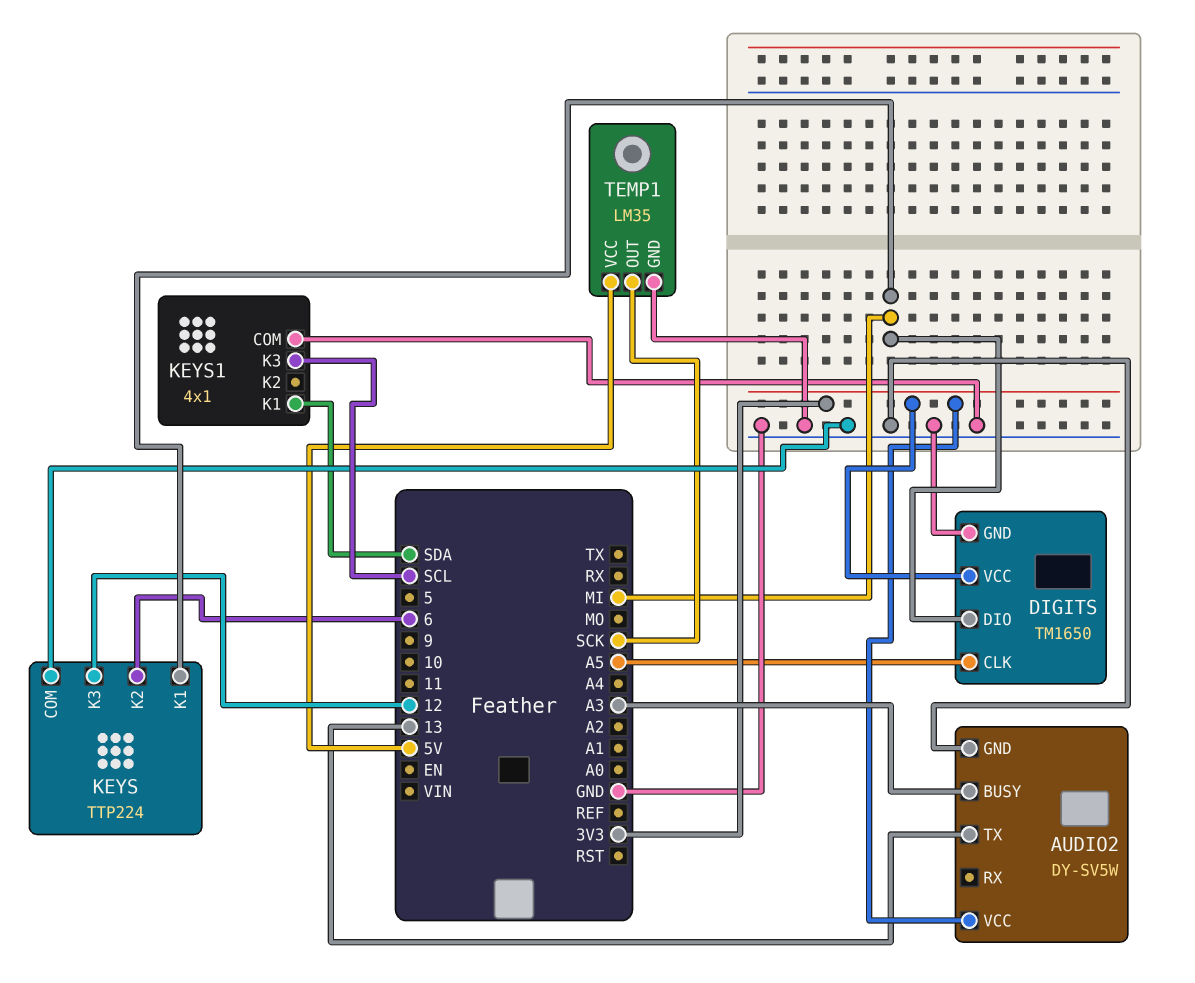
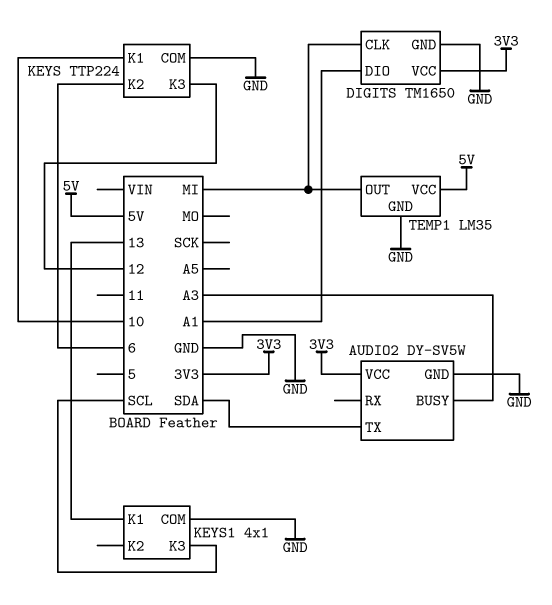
AUDIO2 pin TX: 13 -> SDA
DIGITS pin CLK: A5 -> MI
DIGITS pin DIO: MI -> A1
KEYS pin K1: MI -> 10
KEYS1 pin K1: SDA -> 13
TEMP1 pin OUT: SCK -> MI

